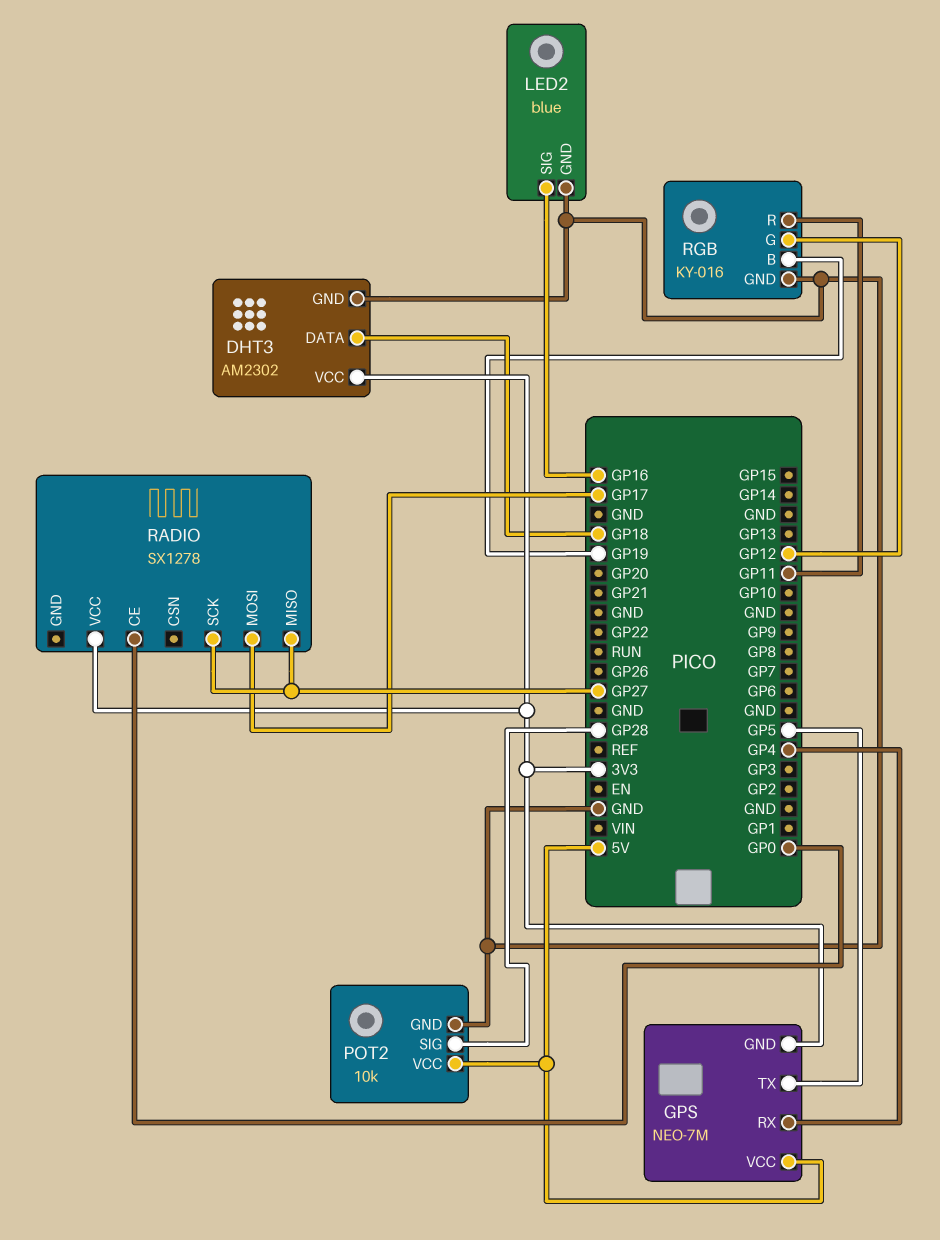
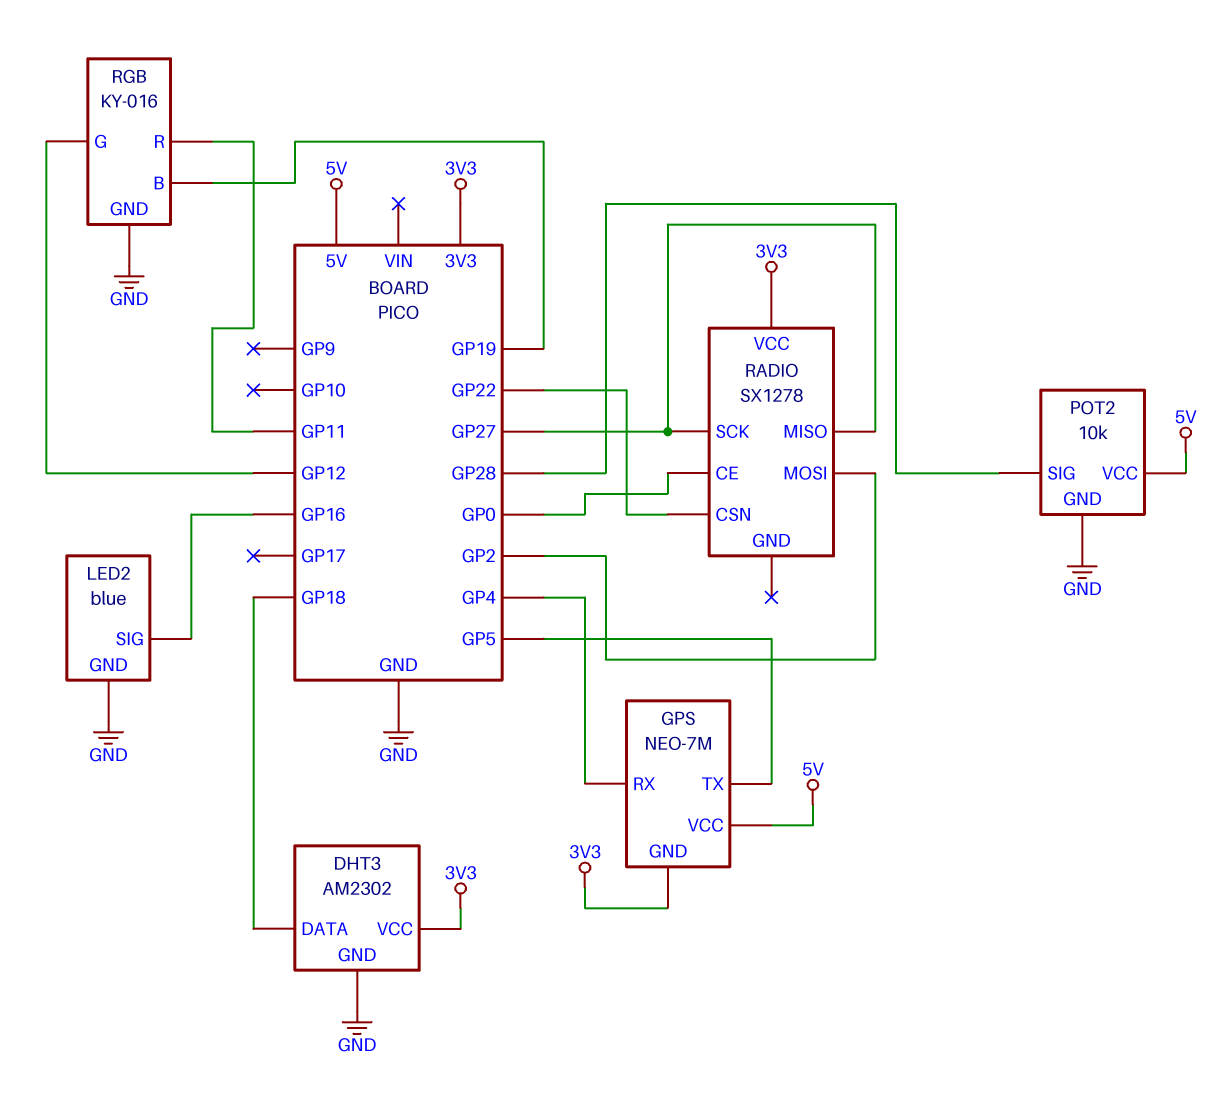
RADIO pin CSN: none -> GP22
RADIO pin MOSI: GP17 -> GP2

